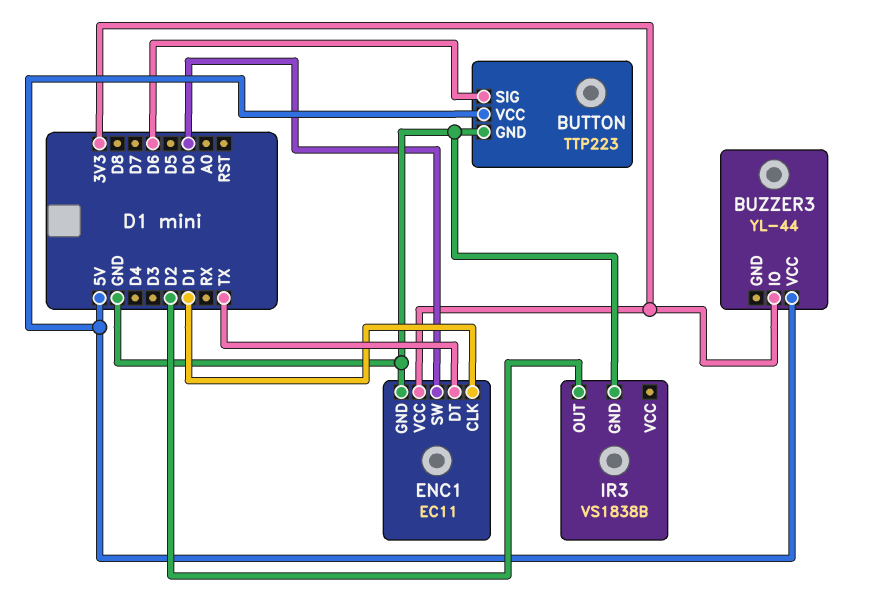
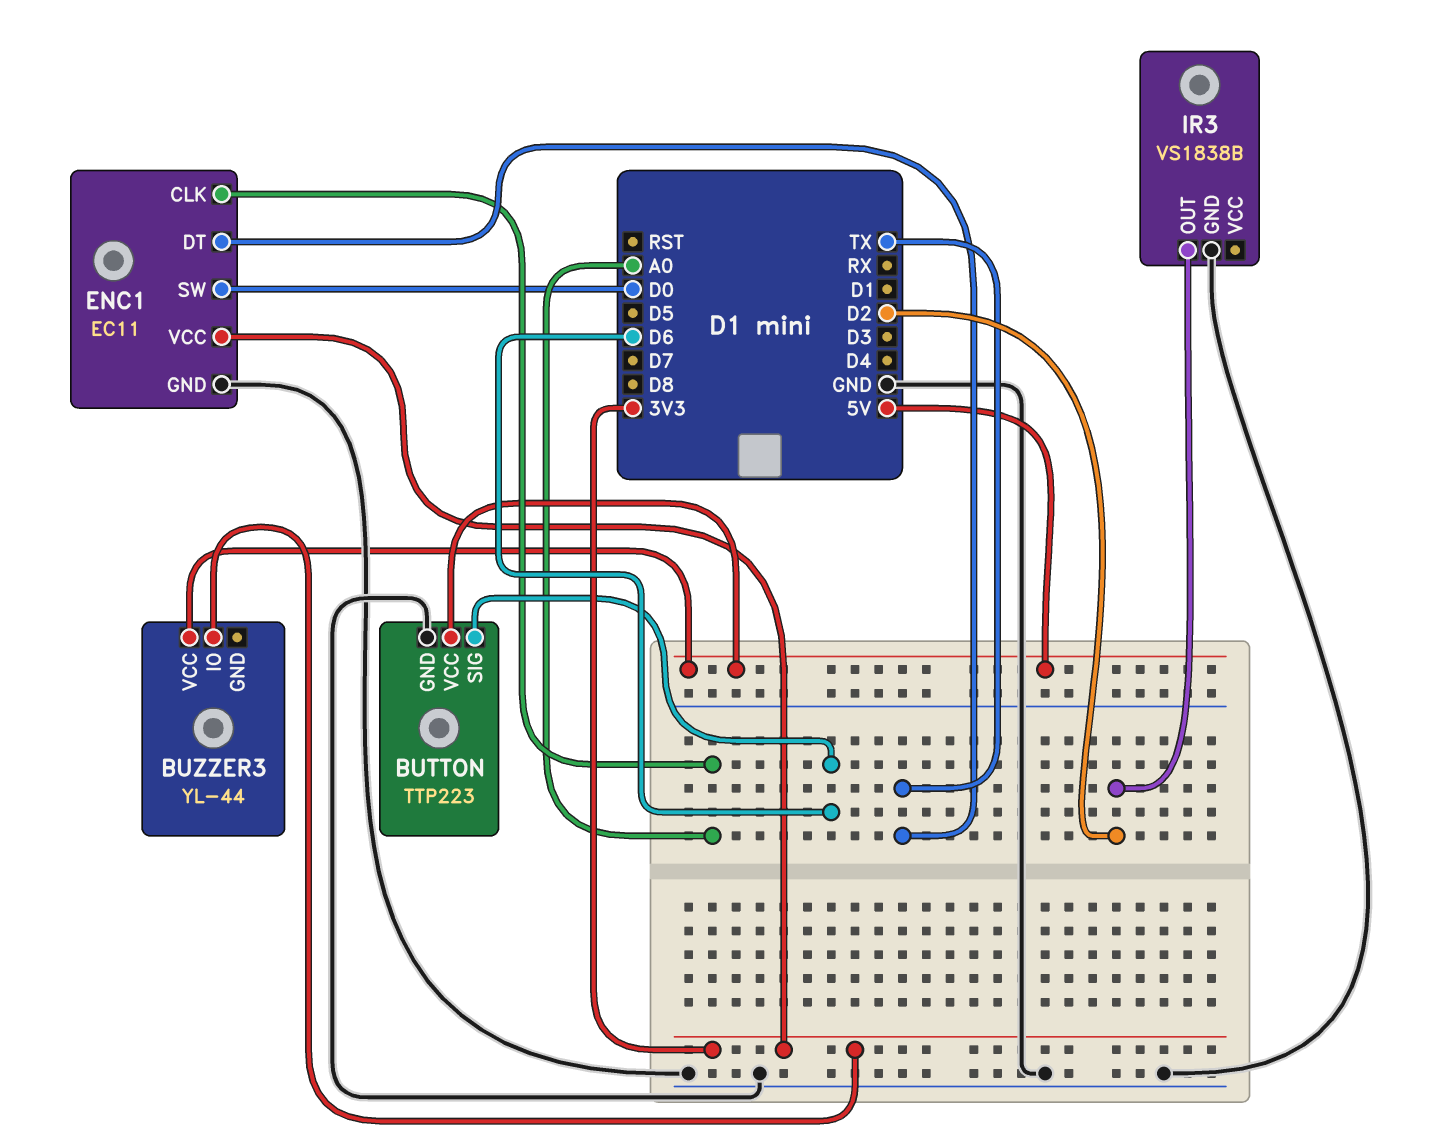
ENC1 pin CLK: D1 -> A0

